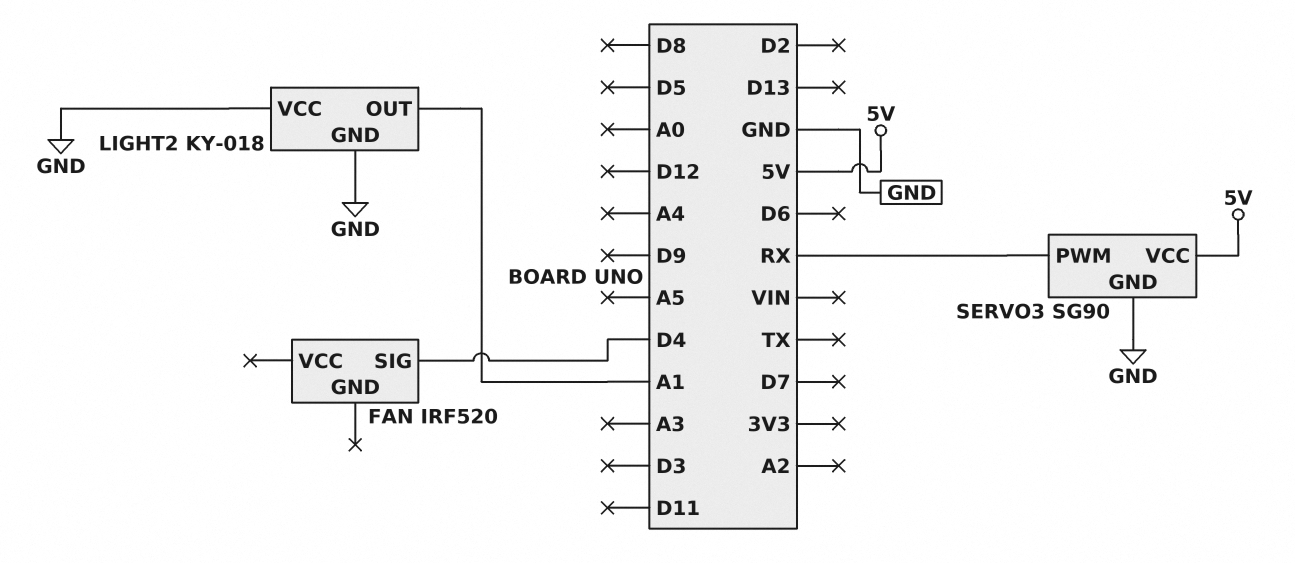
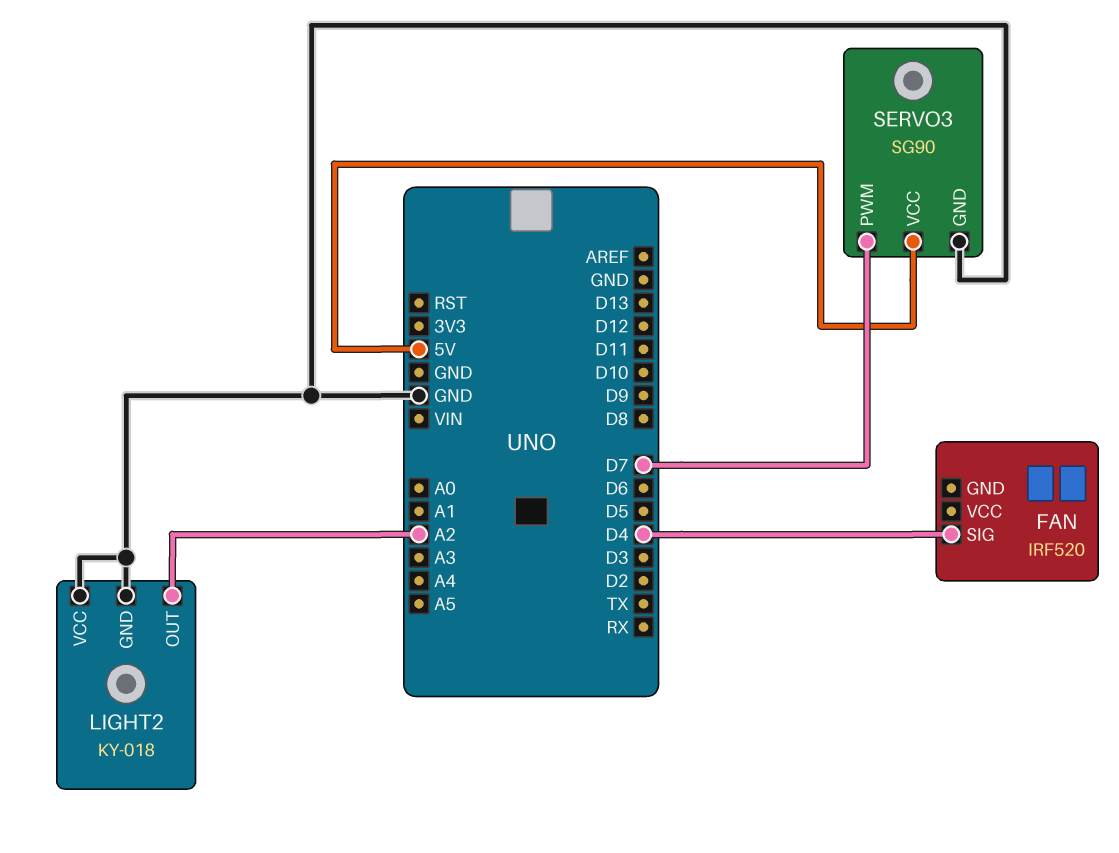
LIGHT2 pin OUT: A1 -> A2
SERVO3 pin PWM: RX -> D7

